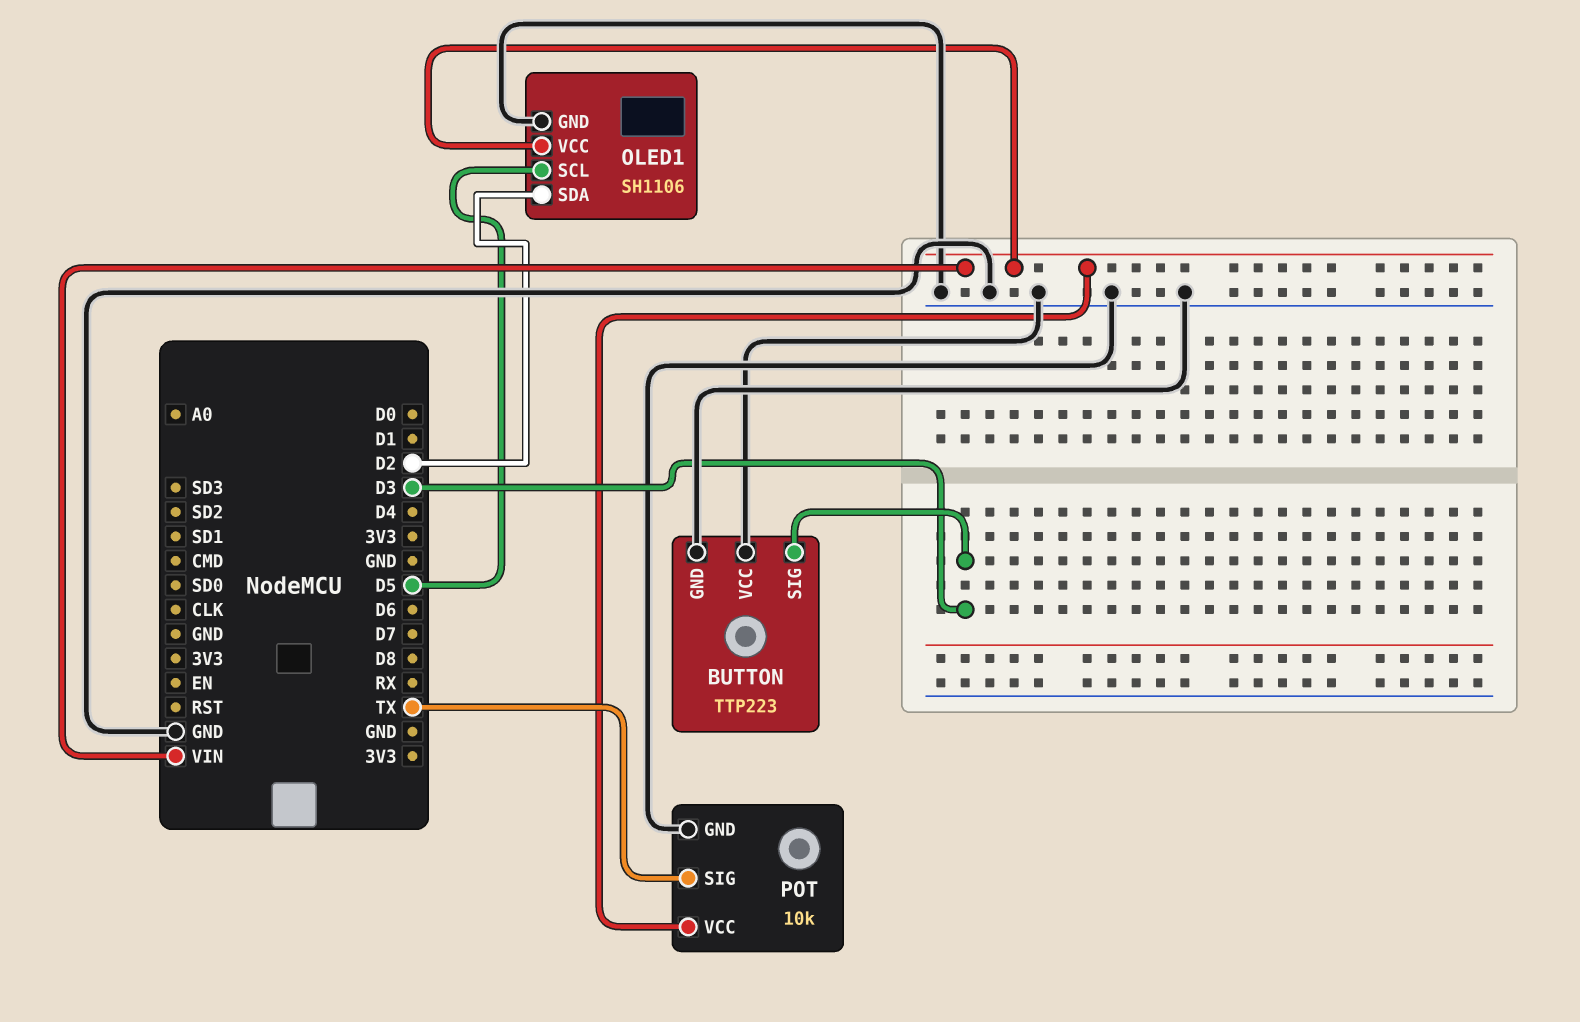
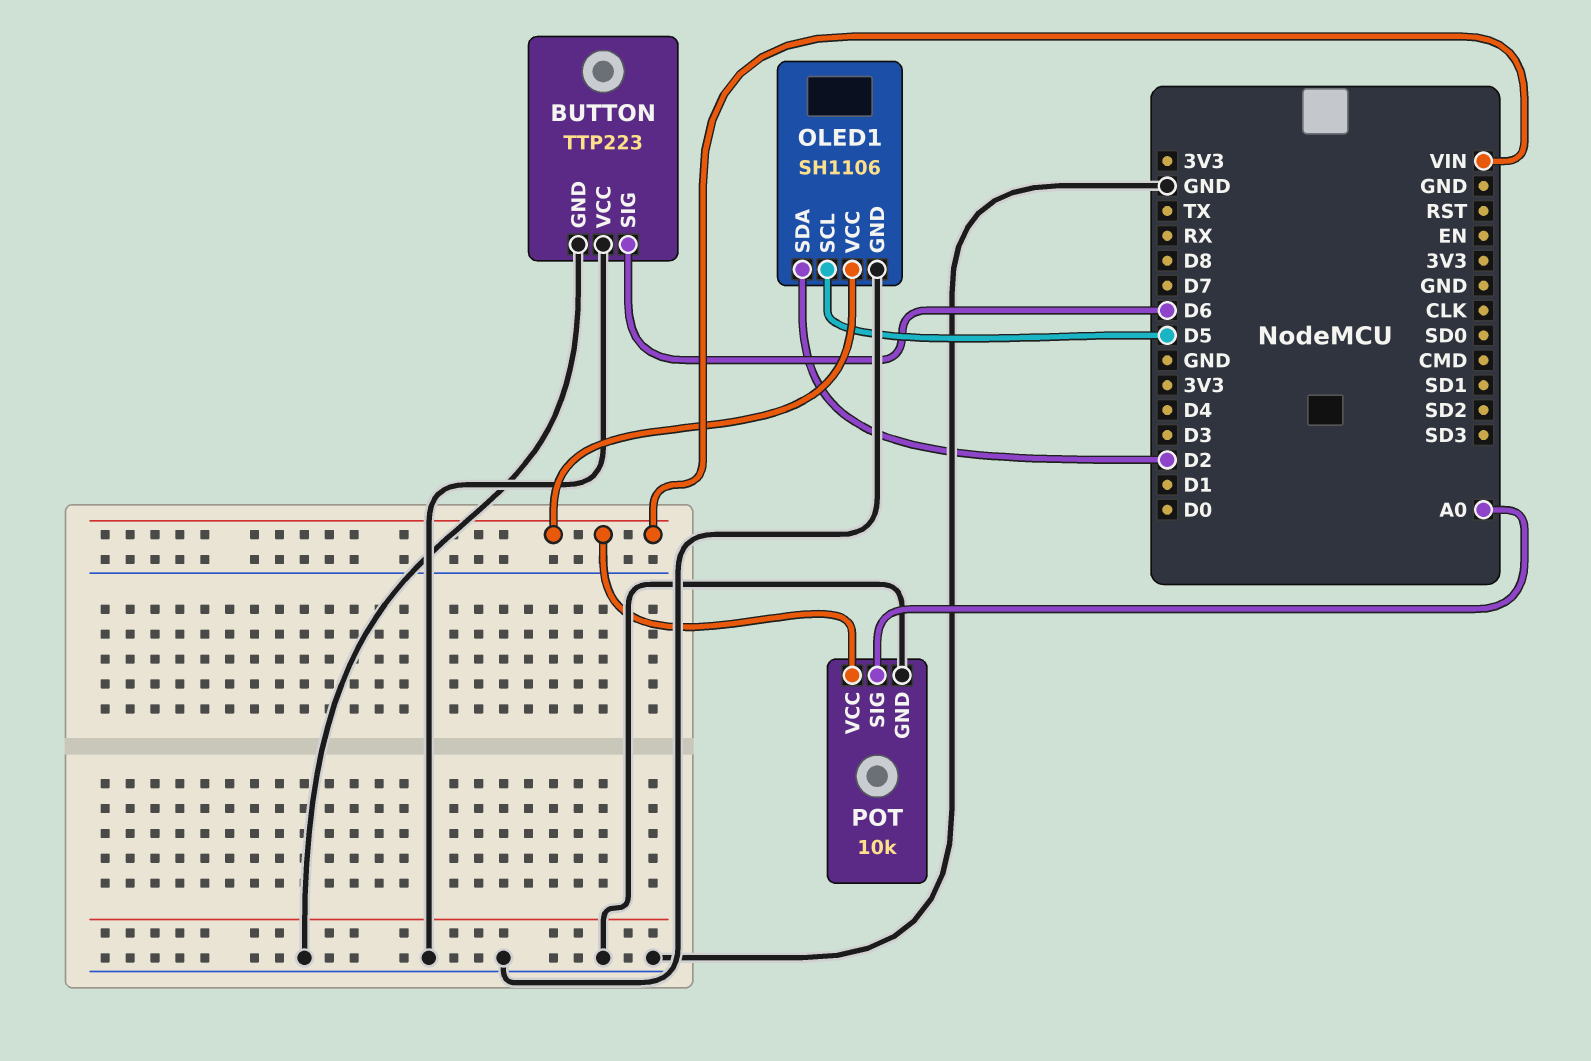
BUTTON pin SIG: D3 -> D6
POT pin SIG: TX -> A0

